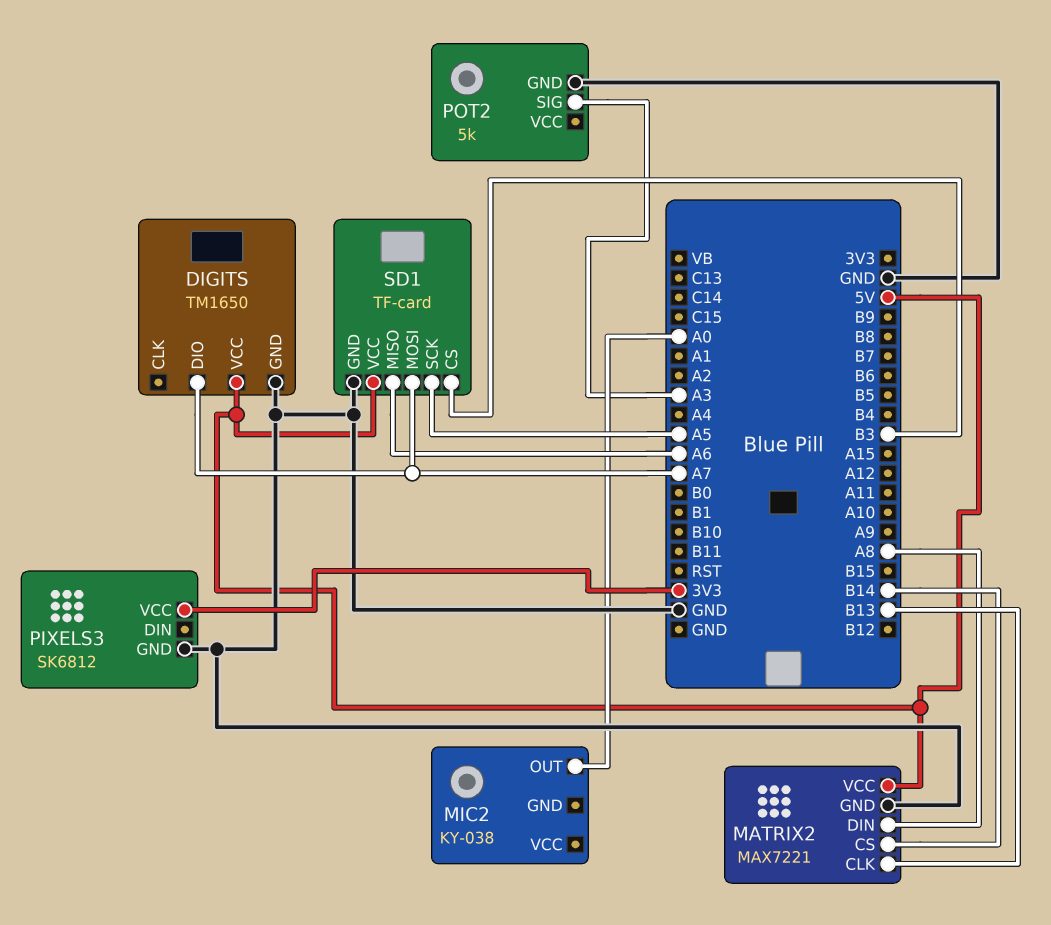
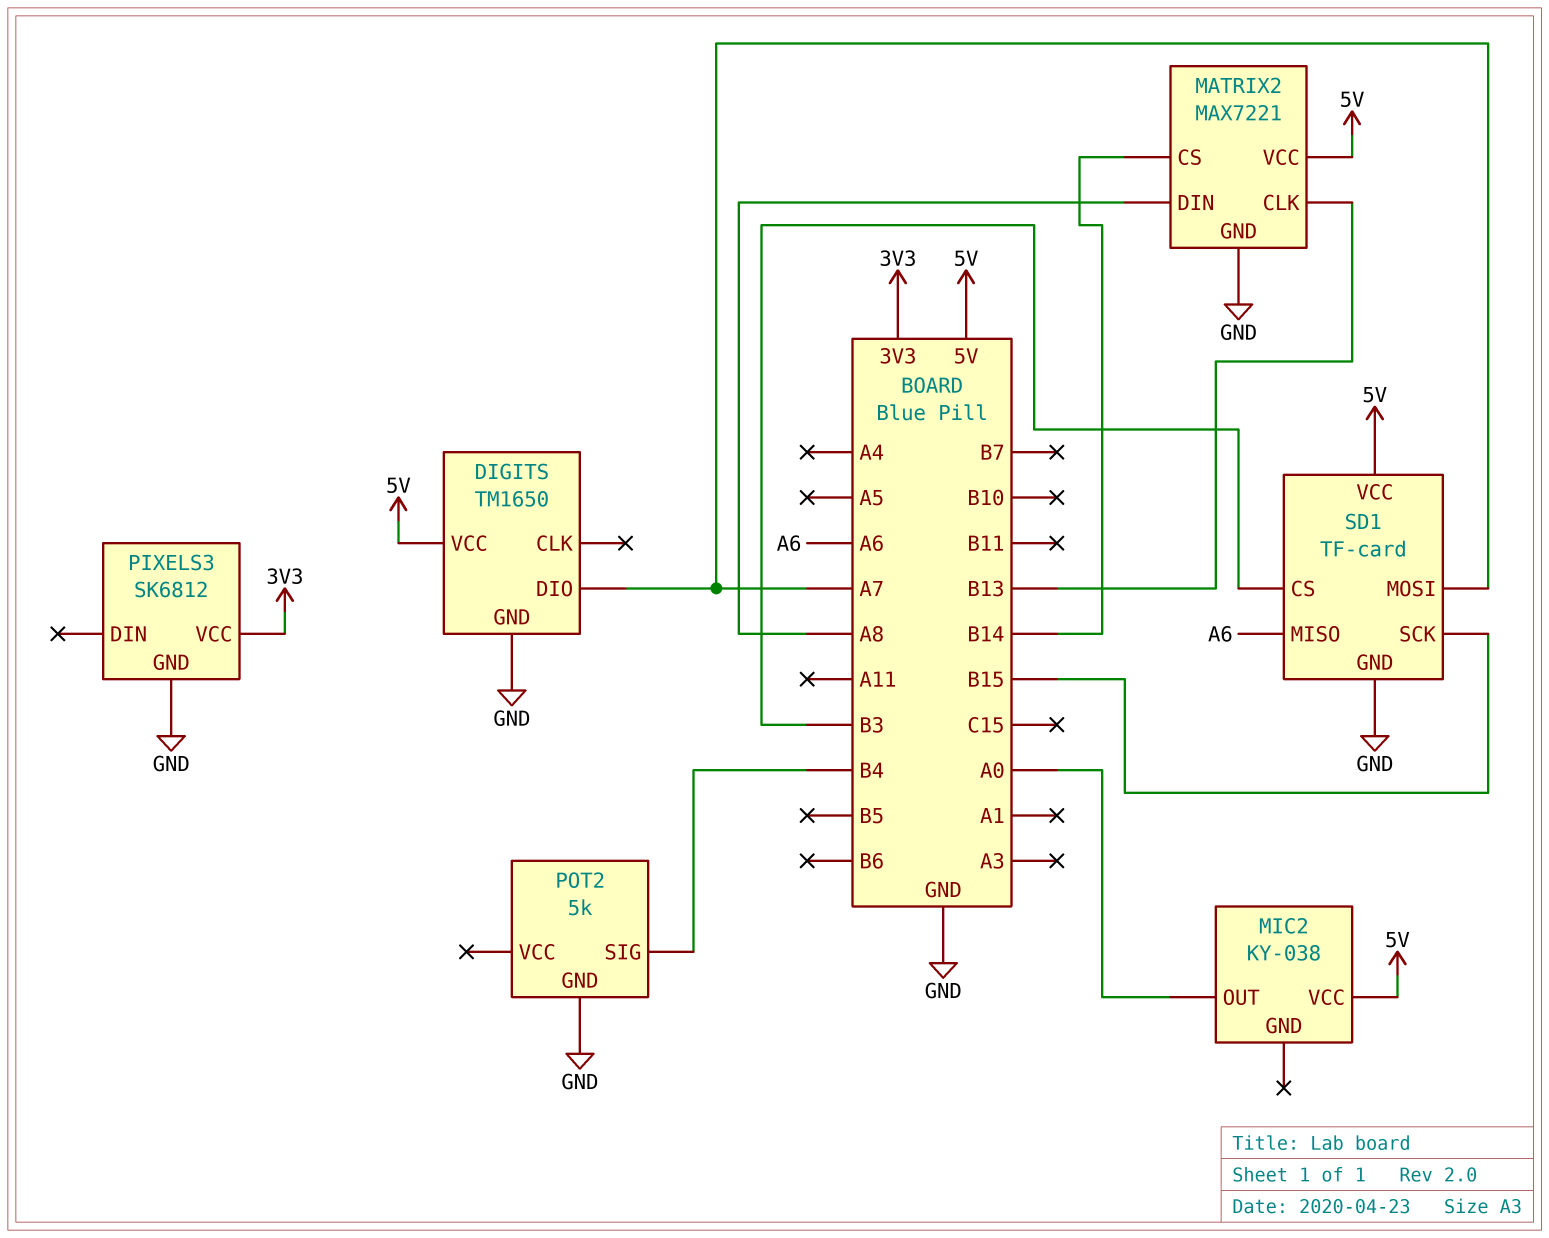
MIC2 pin VCC: none -> 5V
POT2 pin SIG: A3 -> B4
SD1 pin SCK: A5 -> B15

